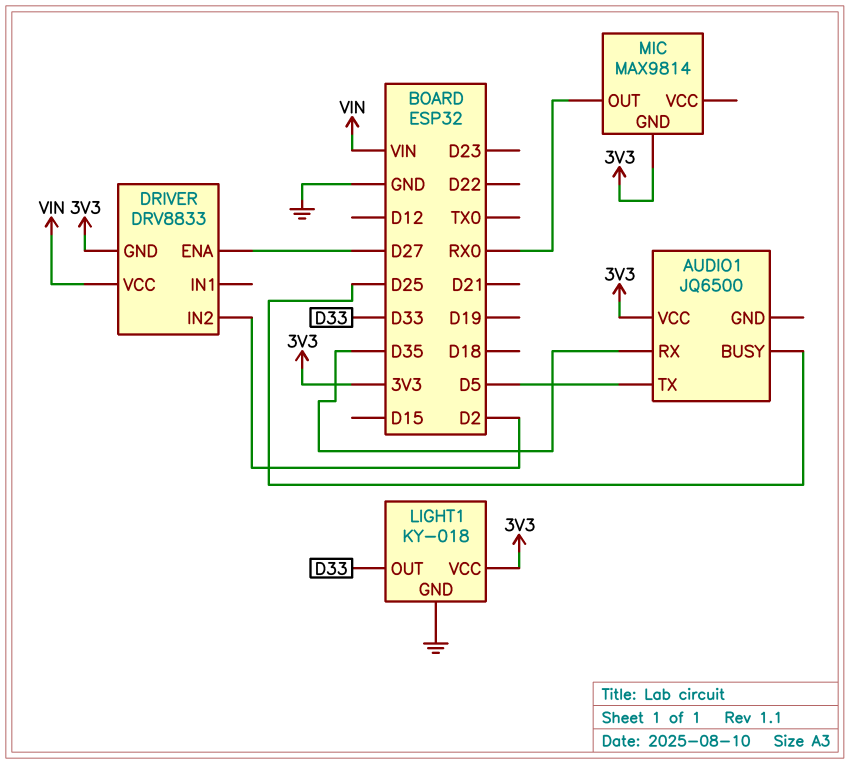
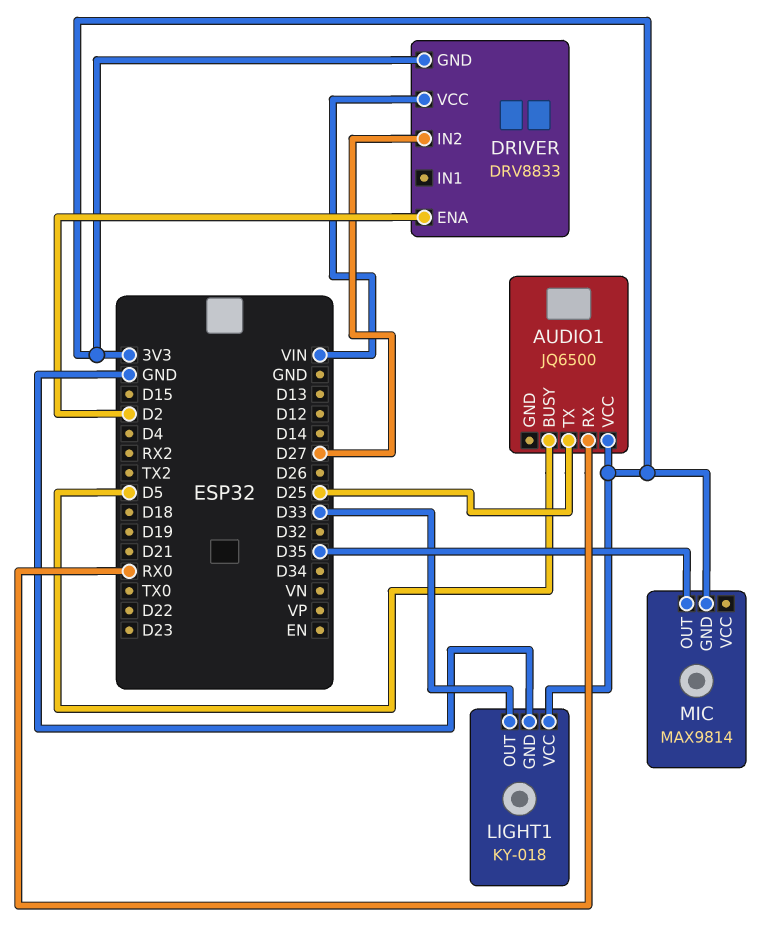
AUDIO1 pin BUSY: D25 -> D5
AUDIO1 pin RX: D35 -> RX0
AUDIO1 pin TX: D5 -> D25
DRIVER pin ENA: D27 -> D2
DRIVER pin IN2: D2 -> D27
MIC pin OUT: RX0 -> D35

